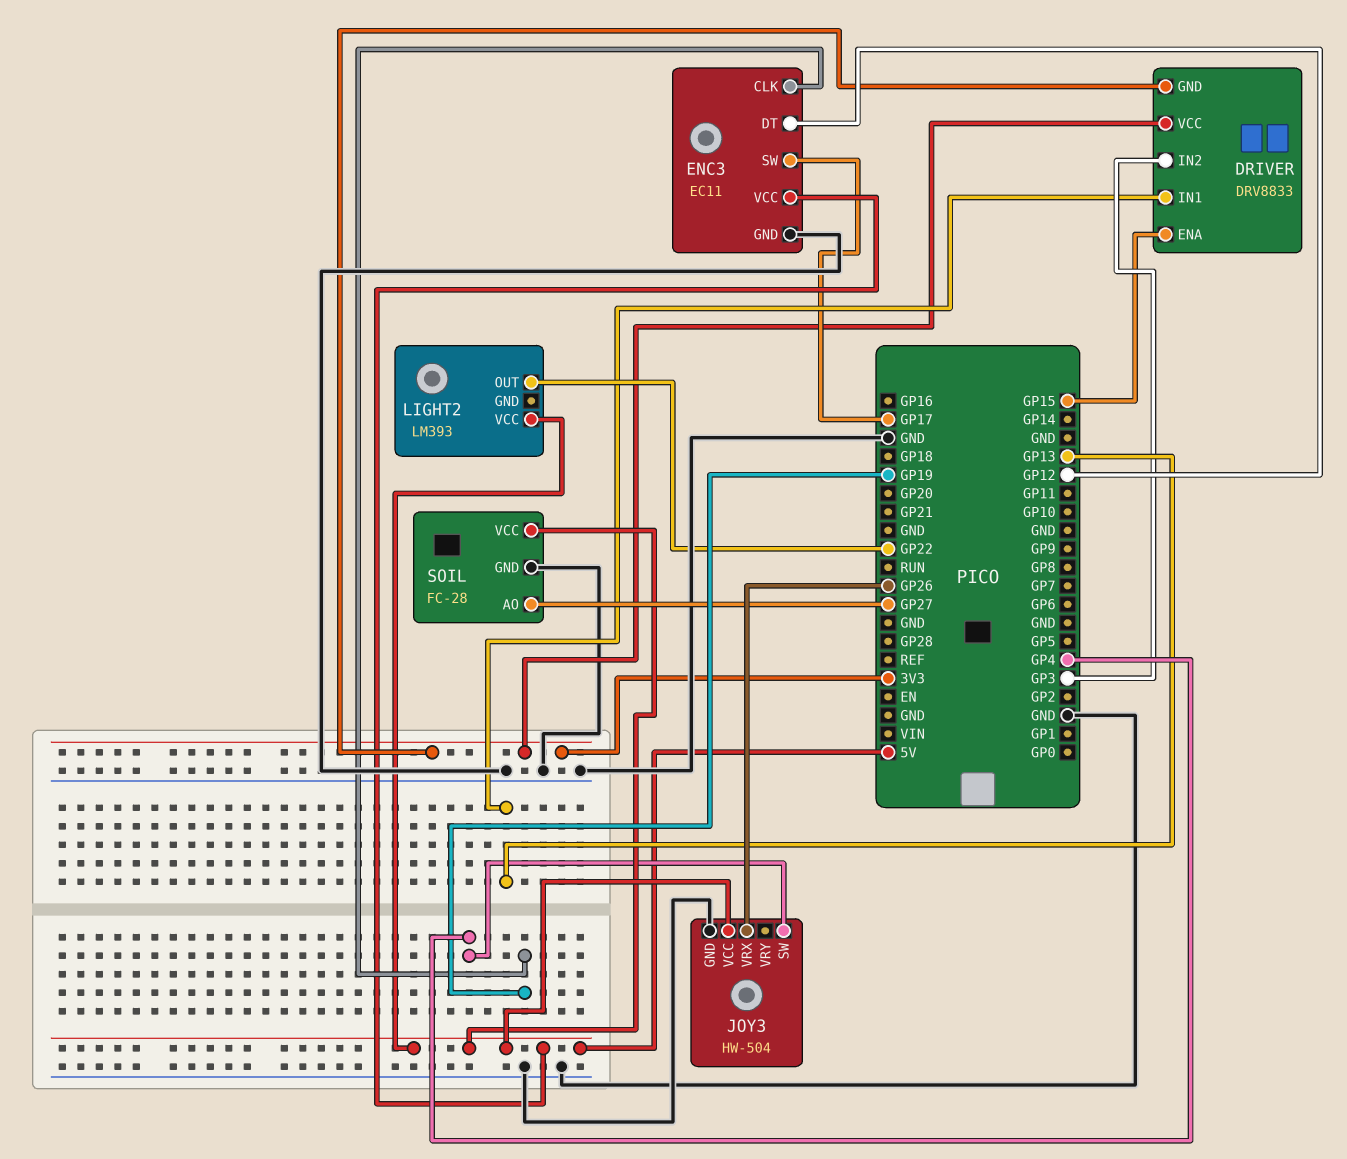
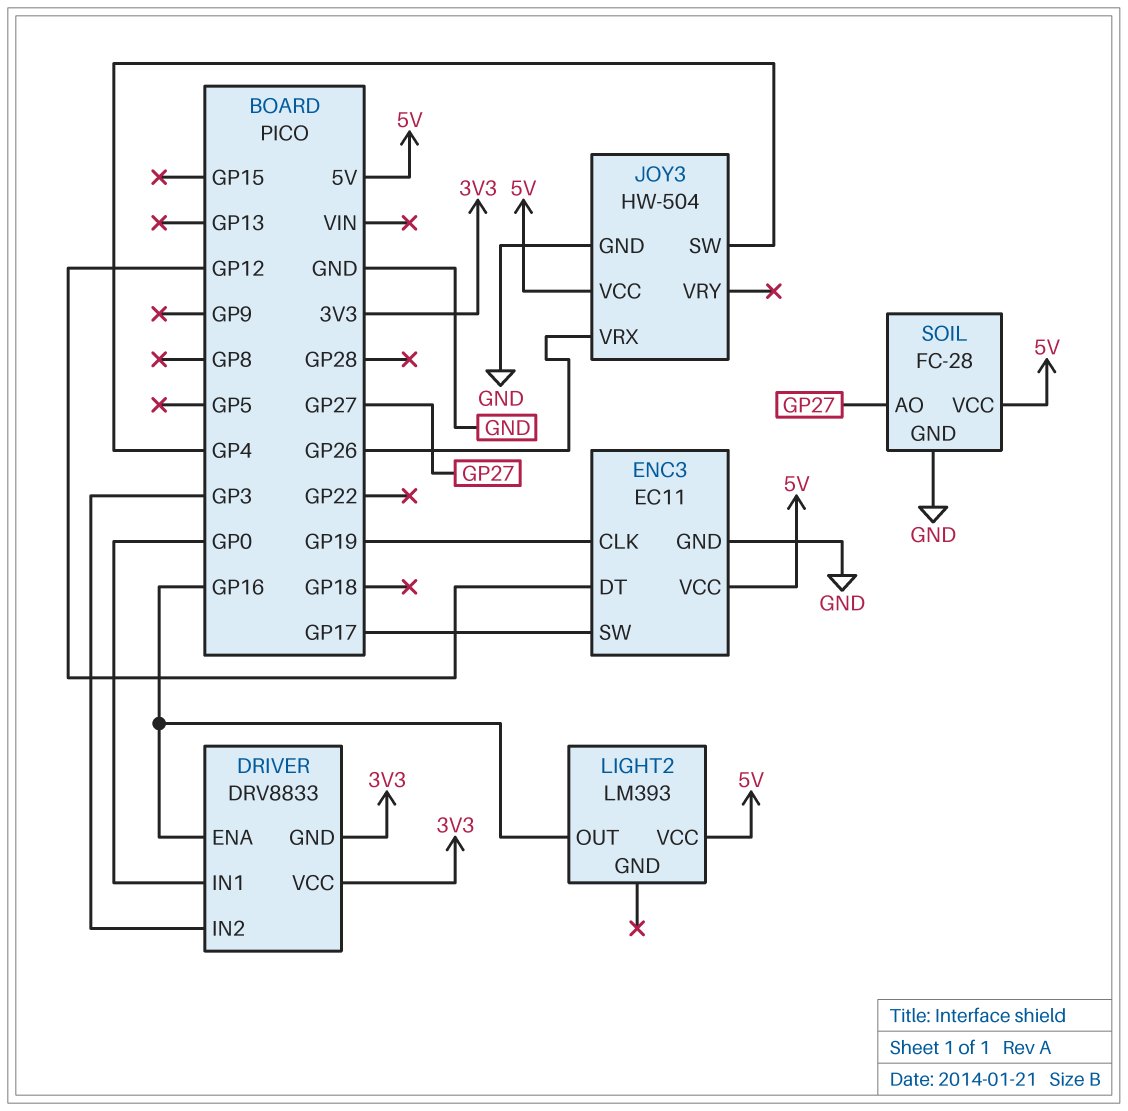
DRIVER pin ENA: GP15 -> GP16
DRIVER pin IN1: GP13 -> GP0
LIGHT2 pin OUT: GP22 -> GP16

